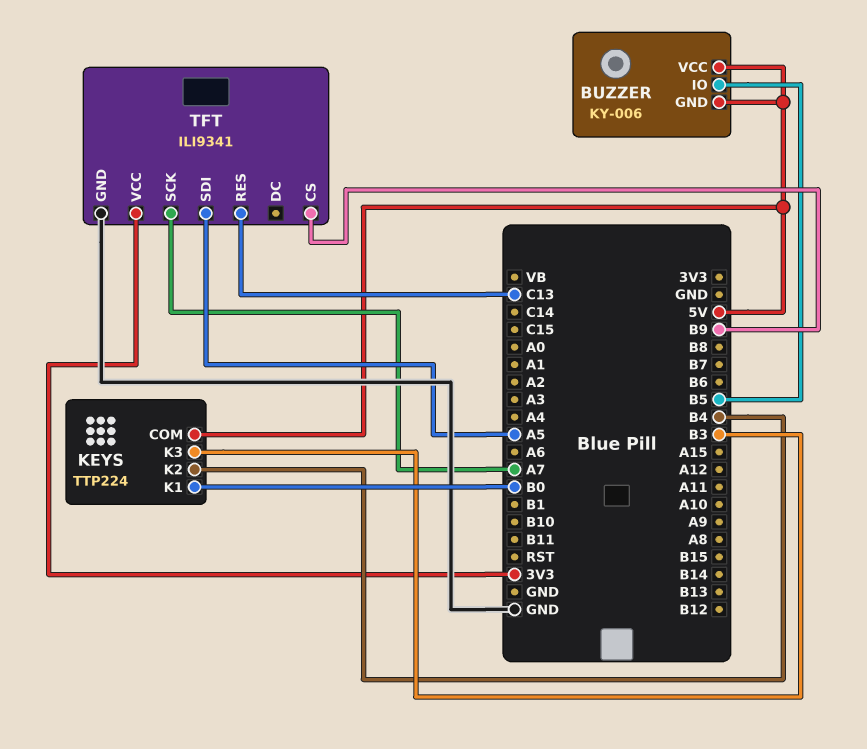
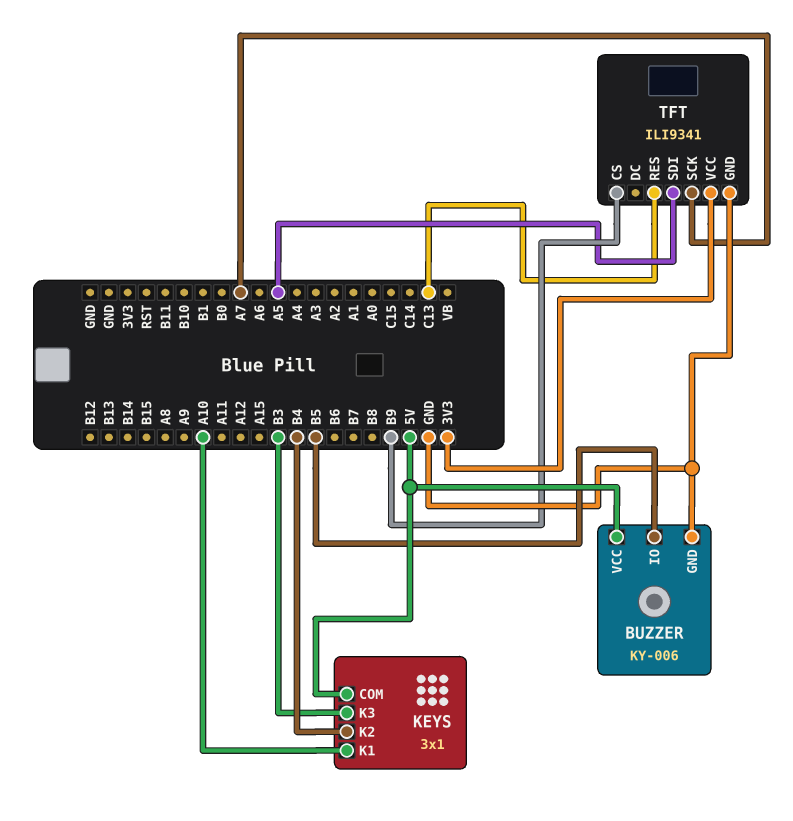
BUZZER pin GND: 5V -> GND
KEYS: TTP224 -> 3x1
KEYS pin K1: B0 -> A10

